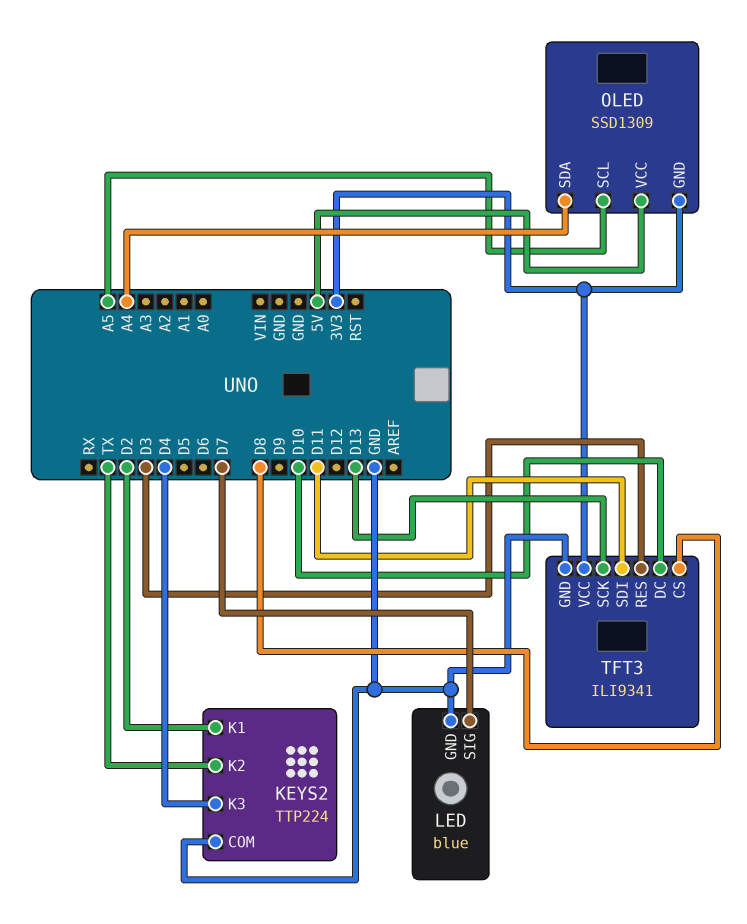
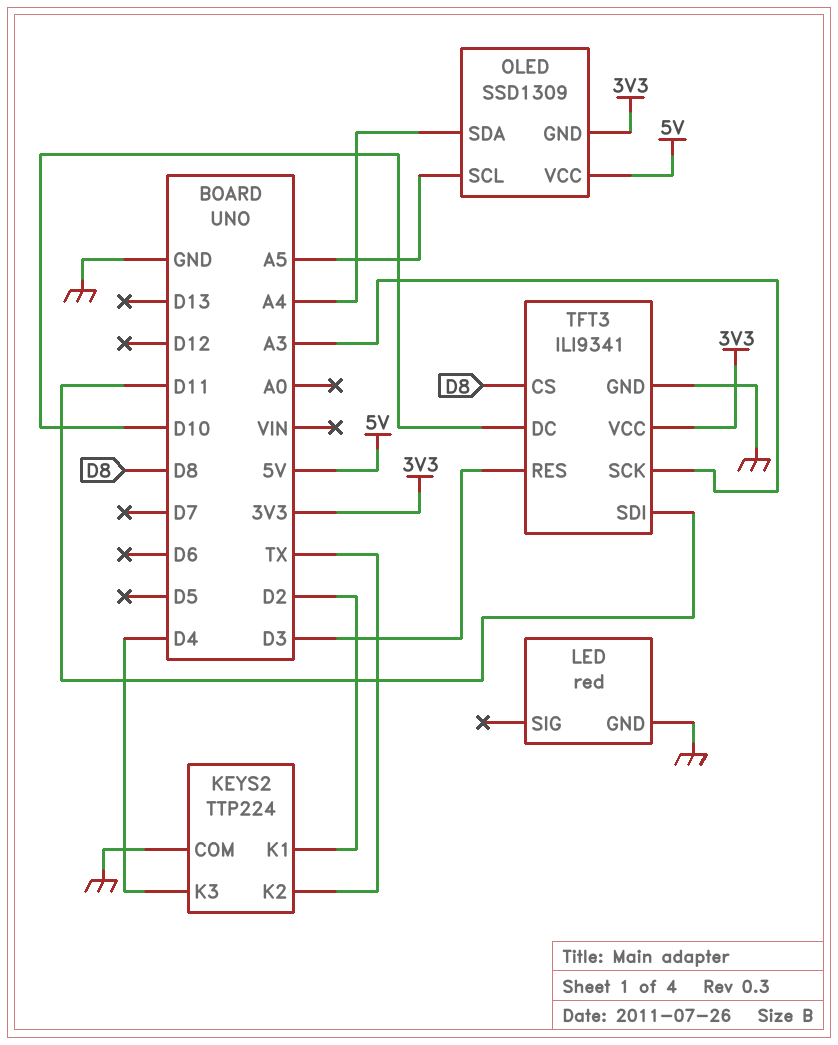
LED: blue -> red
LED pin SIG: D7 -> none
TFT3 pin SCK: D13 -> A3

